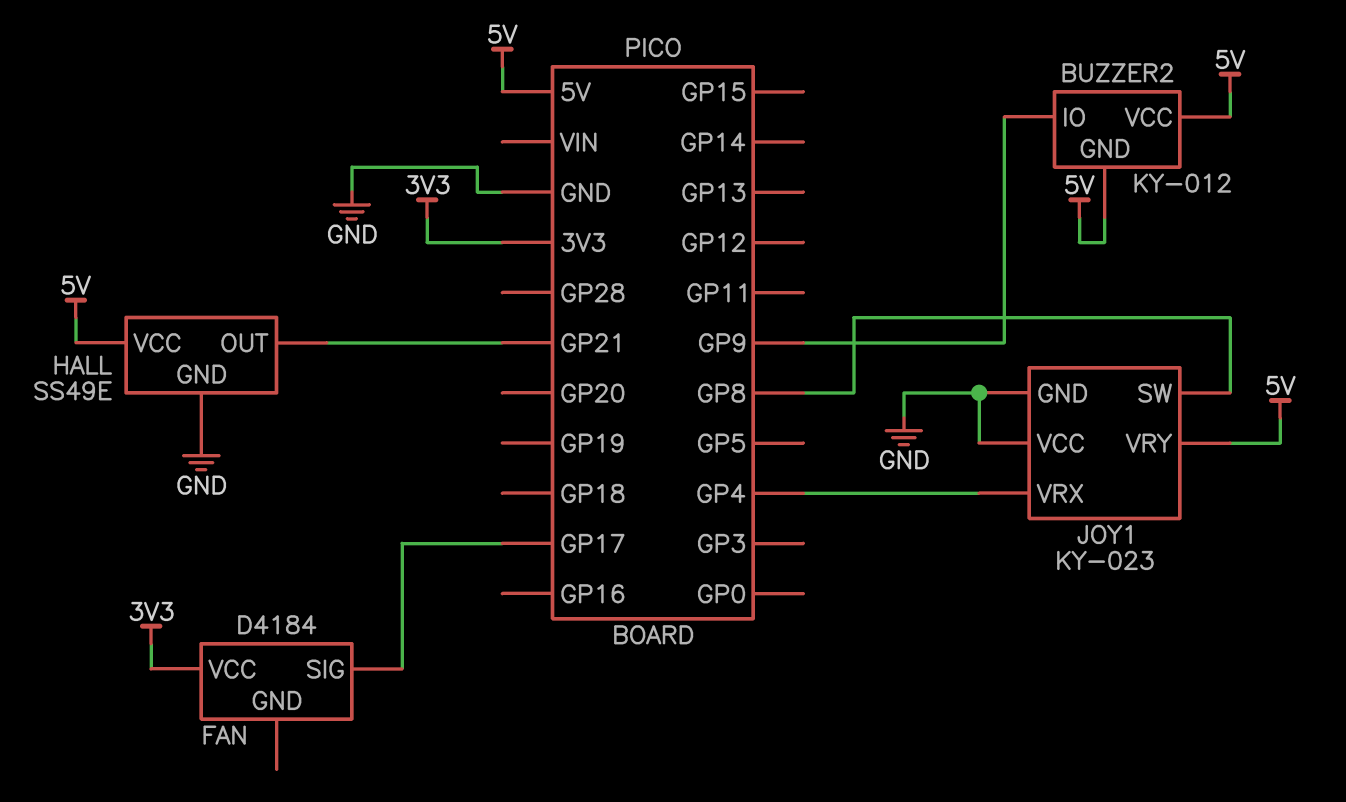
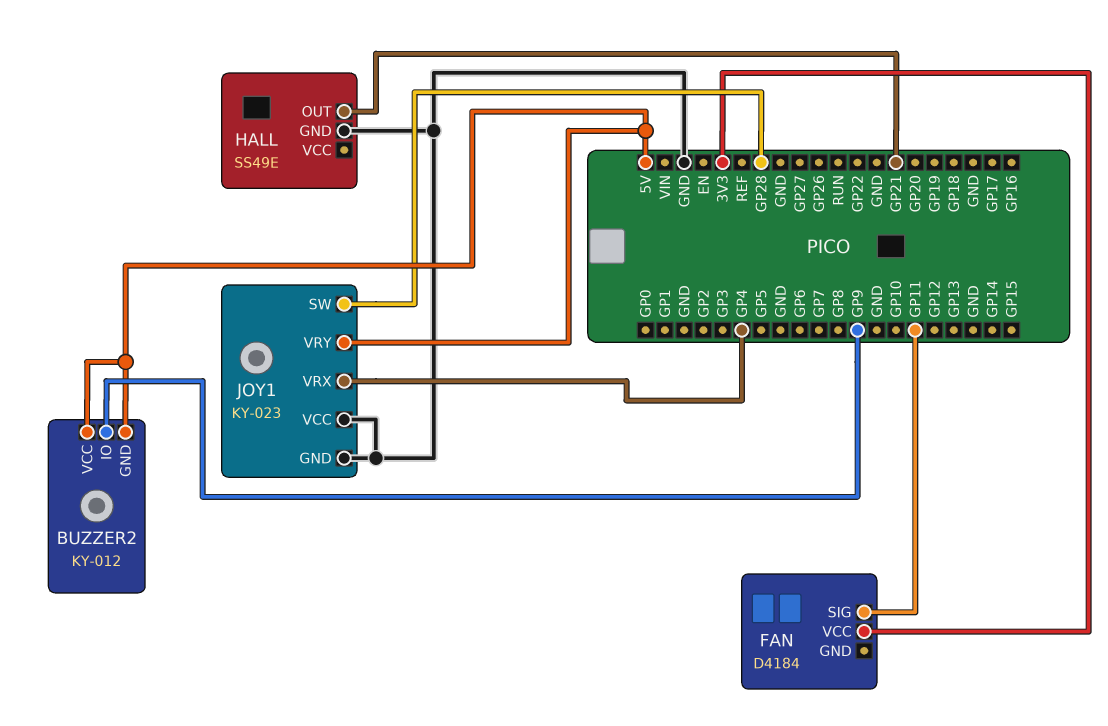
FAN pin SIG: GP17 -> GP11
HALL pin VCC: 5V -> none
JOY1 pin SW: GP8 -> GP28

